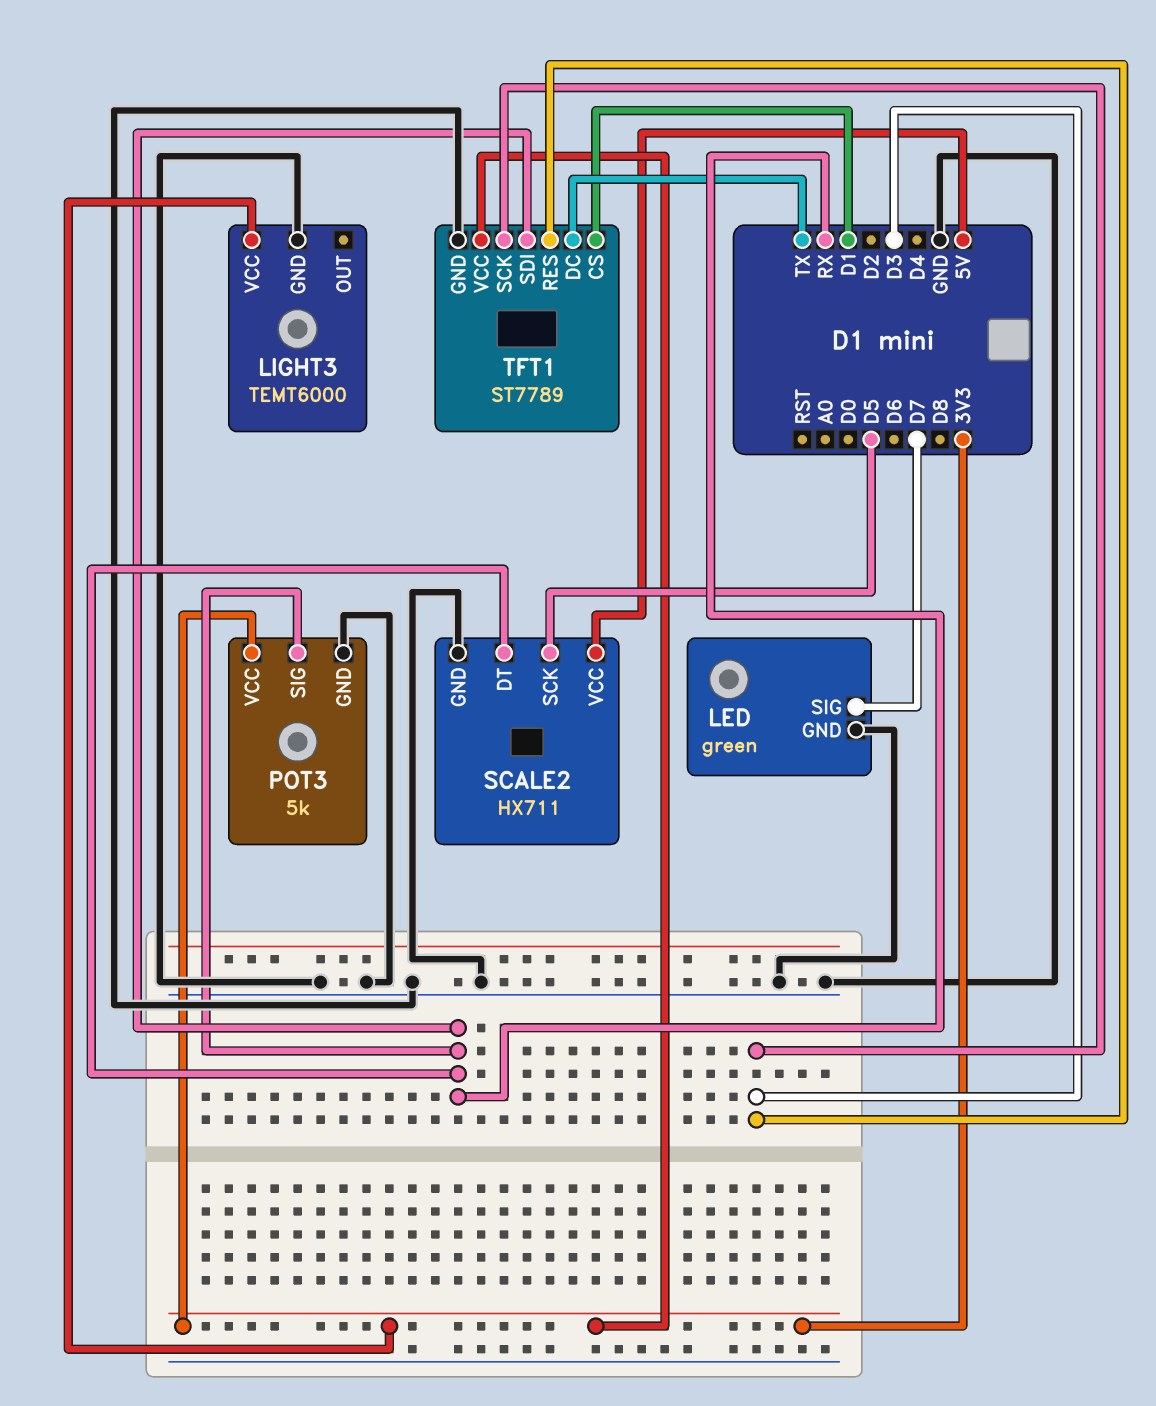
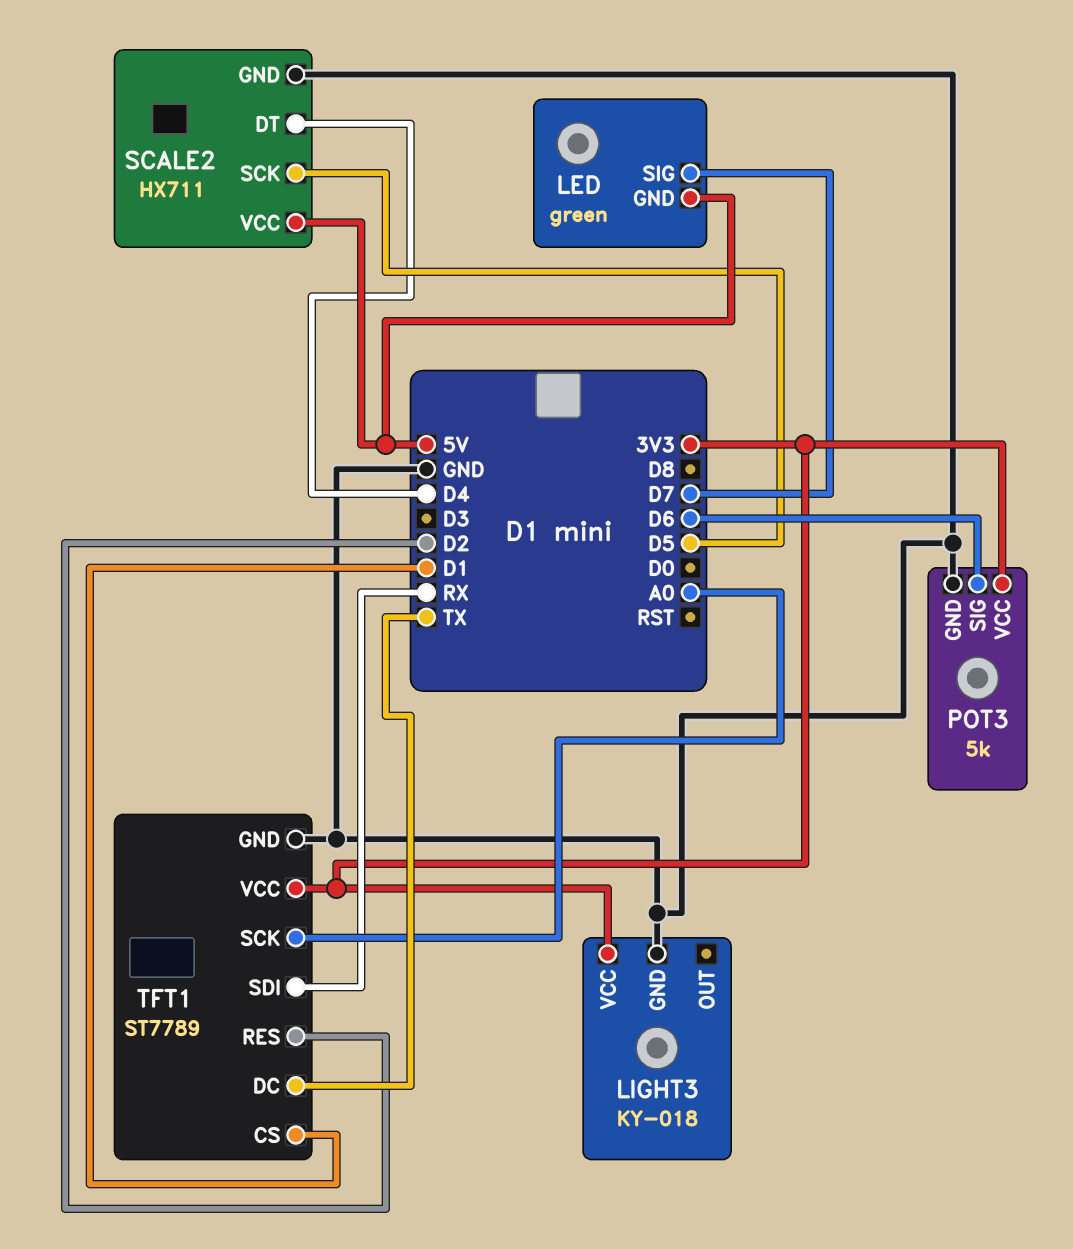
LED pin GND: GND -> 5V
LIGHT3: TEMT6000 -> KY-018
POT3 pin SIG: RX -> D6
SCALE2 pin DT: RX -> D4
TFT1 pin RES: D3 -> D2
TFT1 pin SCK: D3 -> A0

